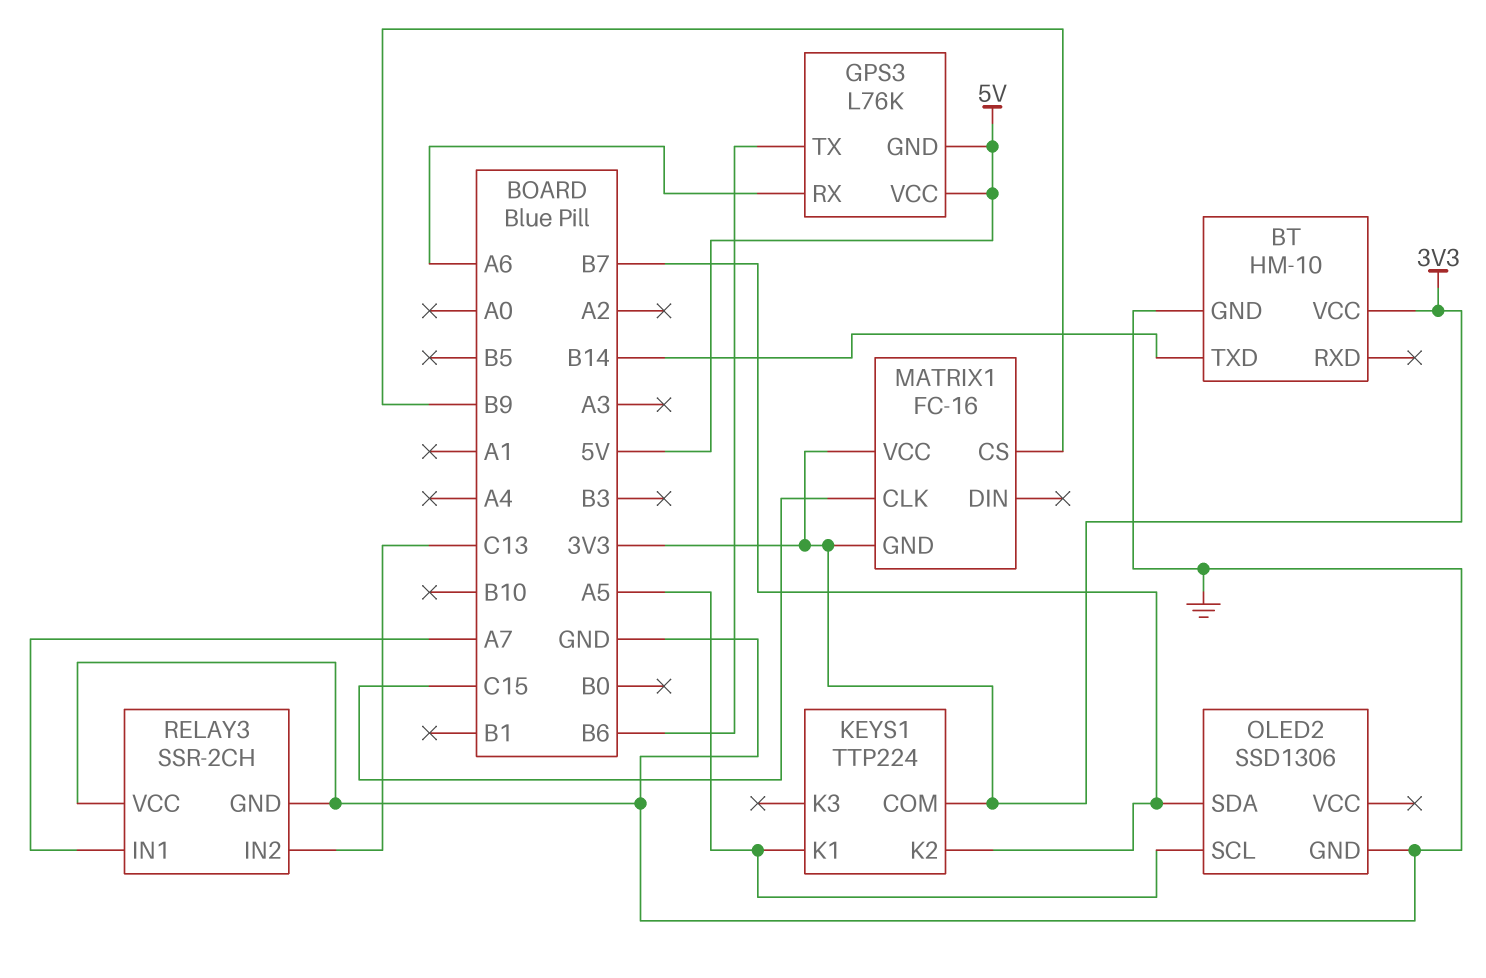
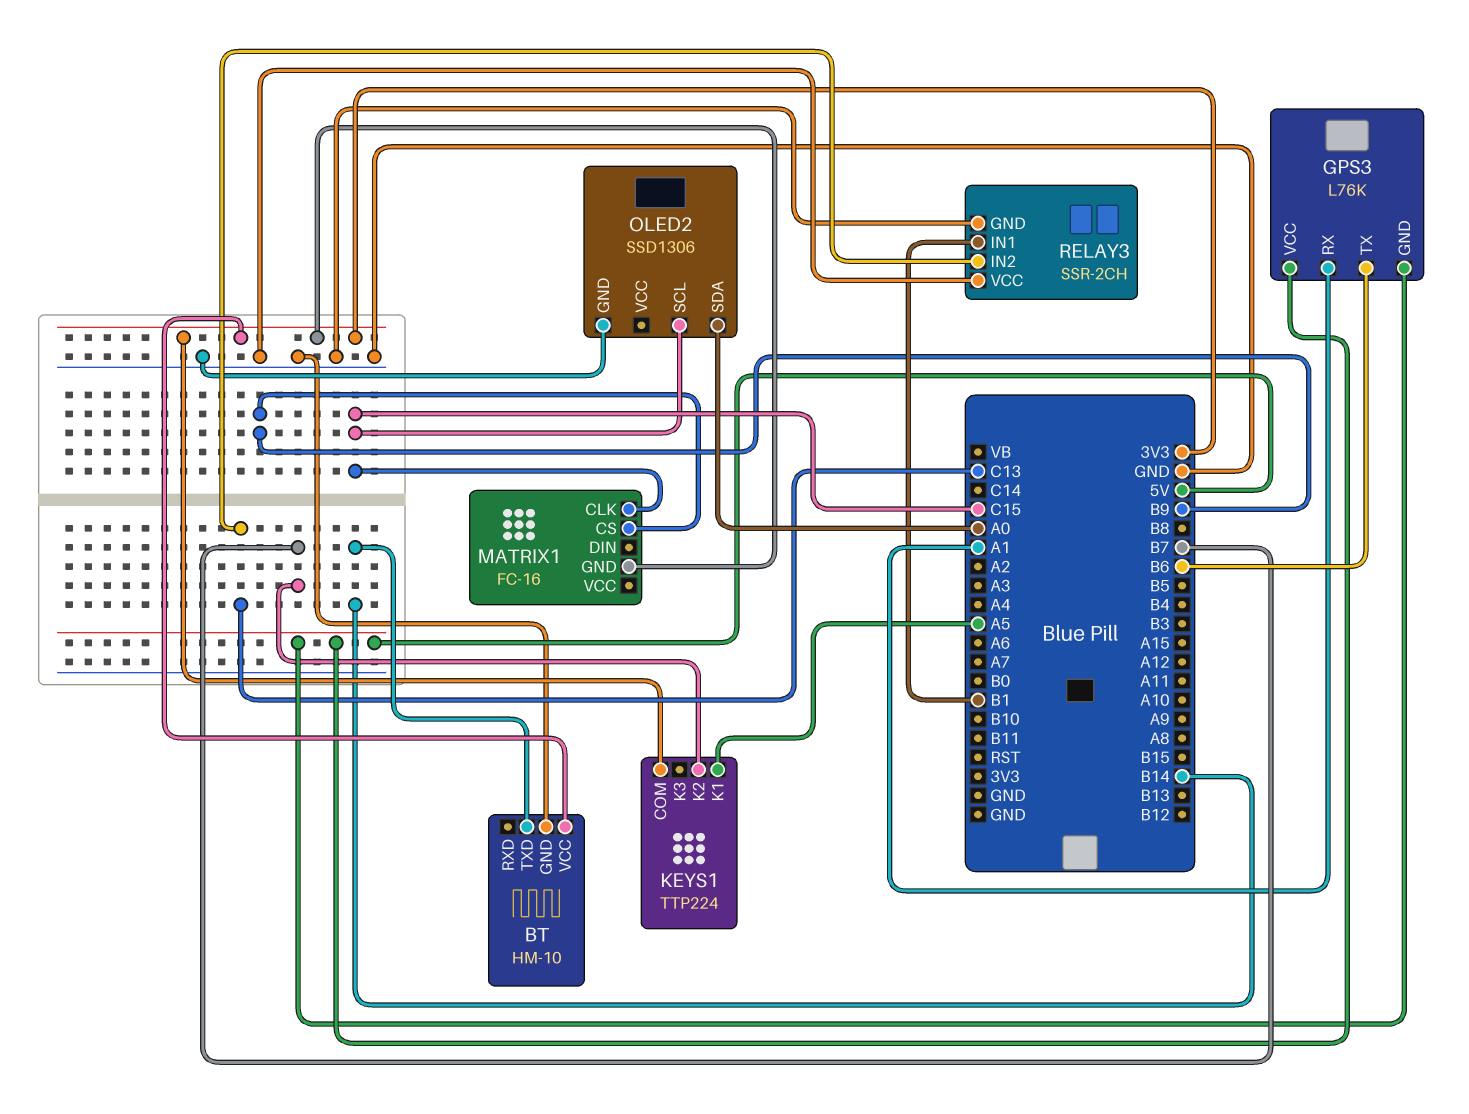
GPS3 pin RX: A6 -> A1
MATRIX1 pin VCC: 3V3 -> none
OLED2 pin SCL: A5 -> C15
OLED2 pin SDA: B7 -> A0
RELAY3 pin IN1: A7 -> B1

